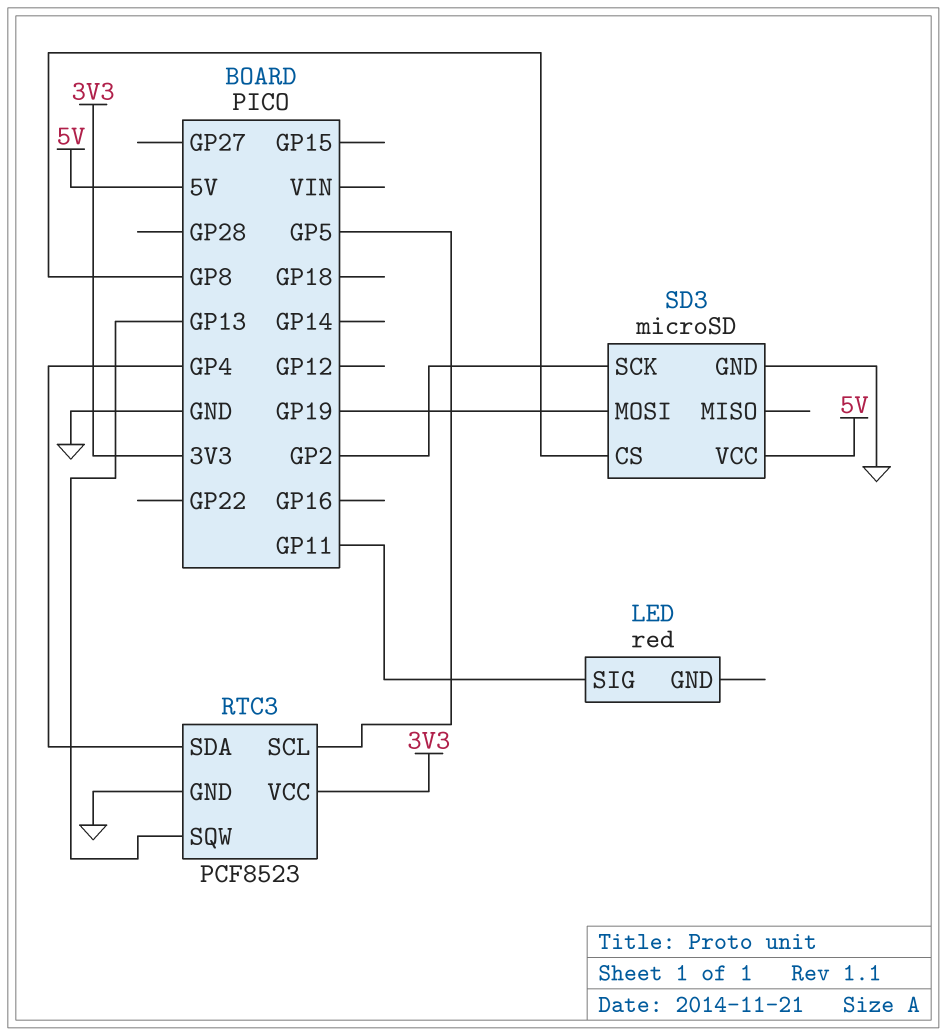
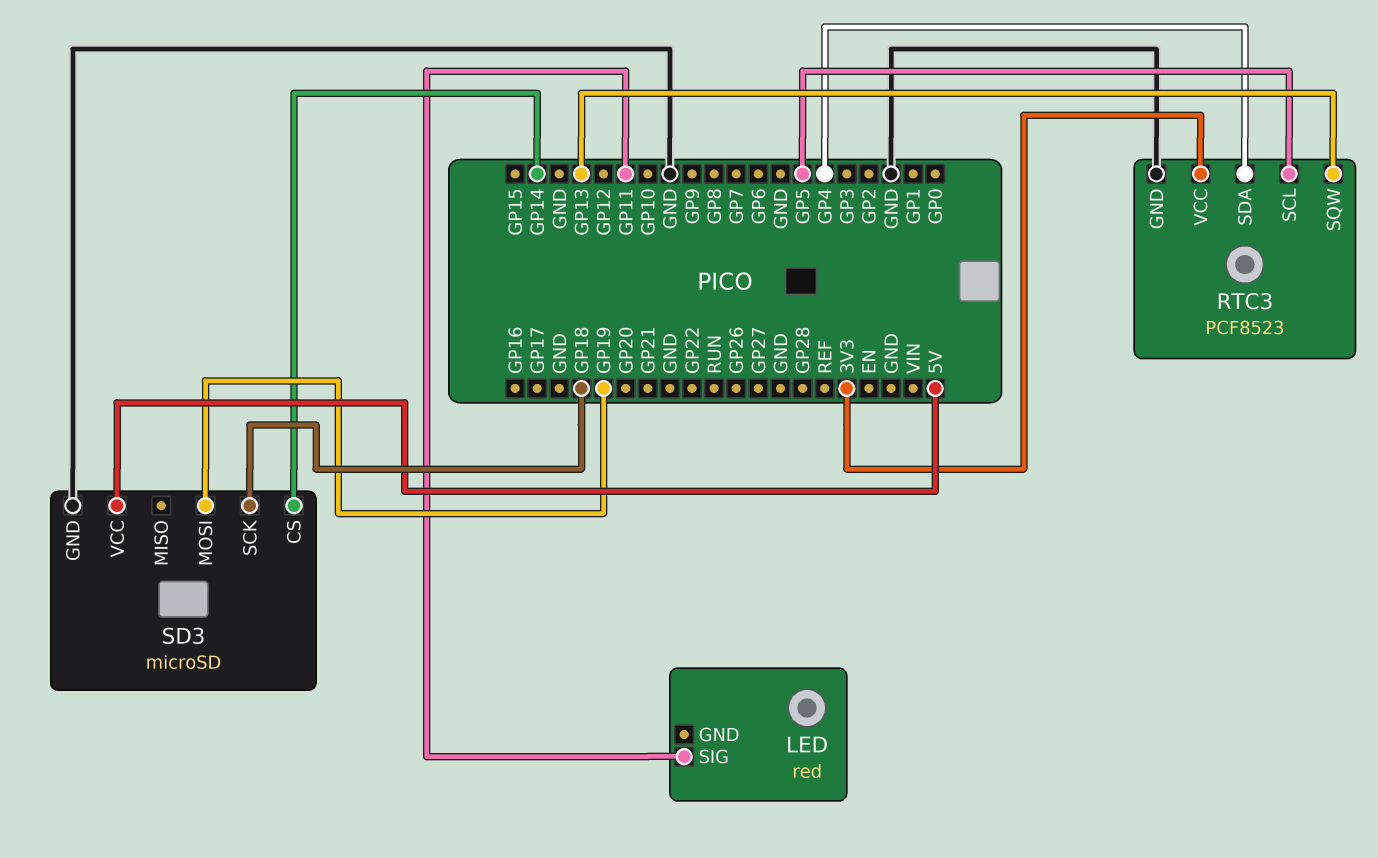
SD3 pin CS: GP8 -> GP14
SD3 pin SCK: GP2 -> GP18

